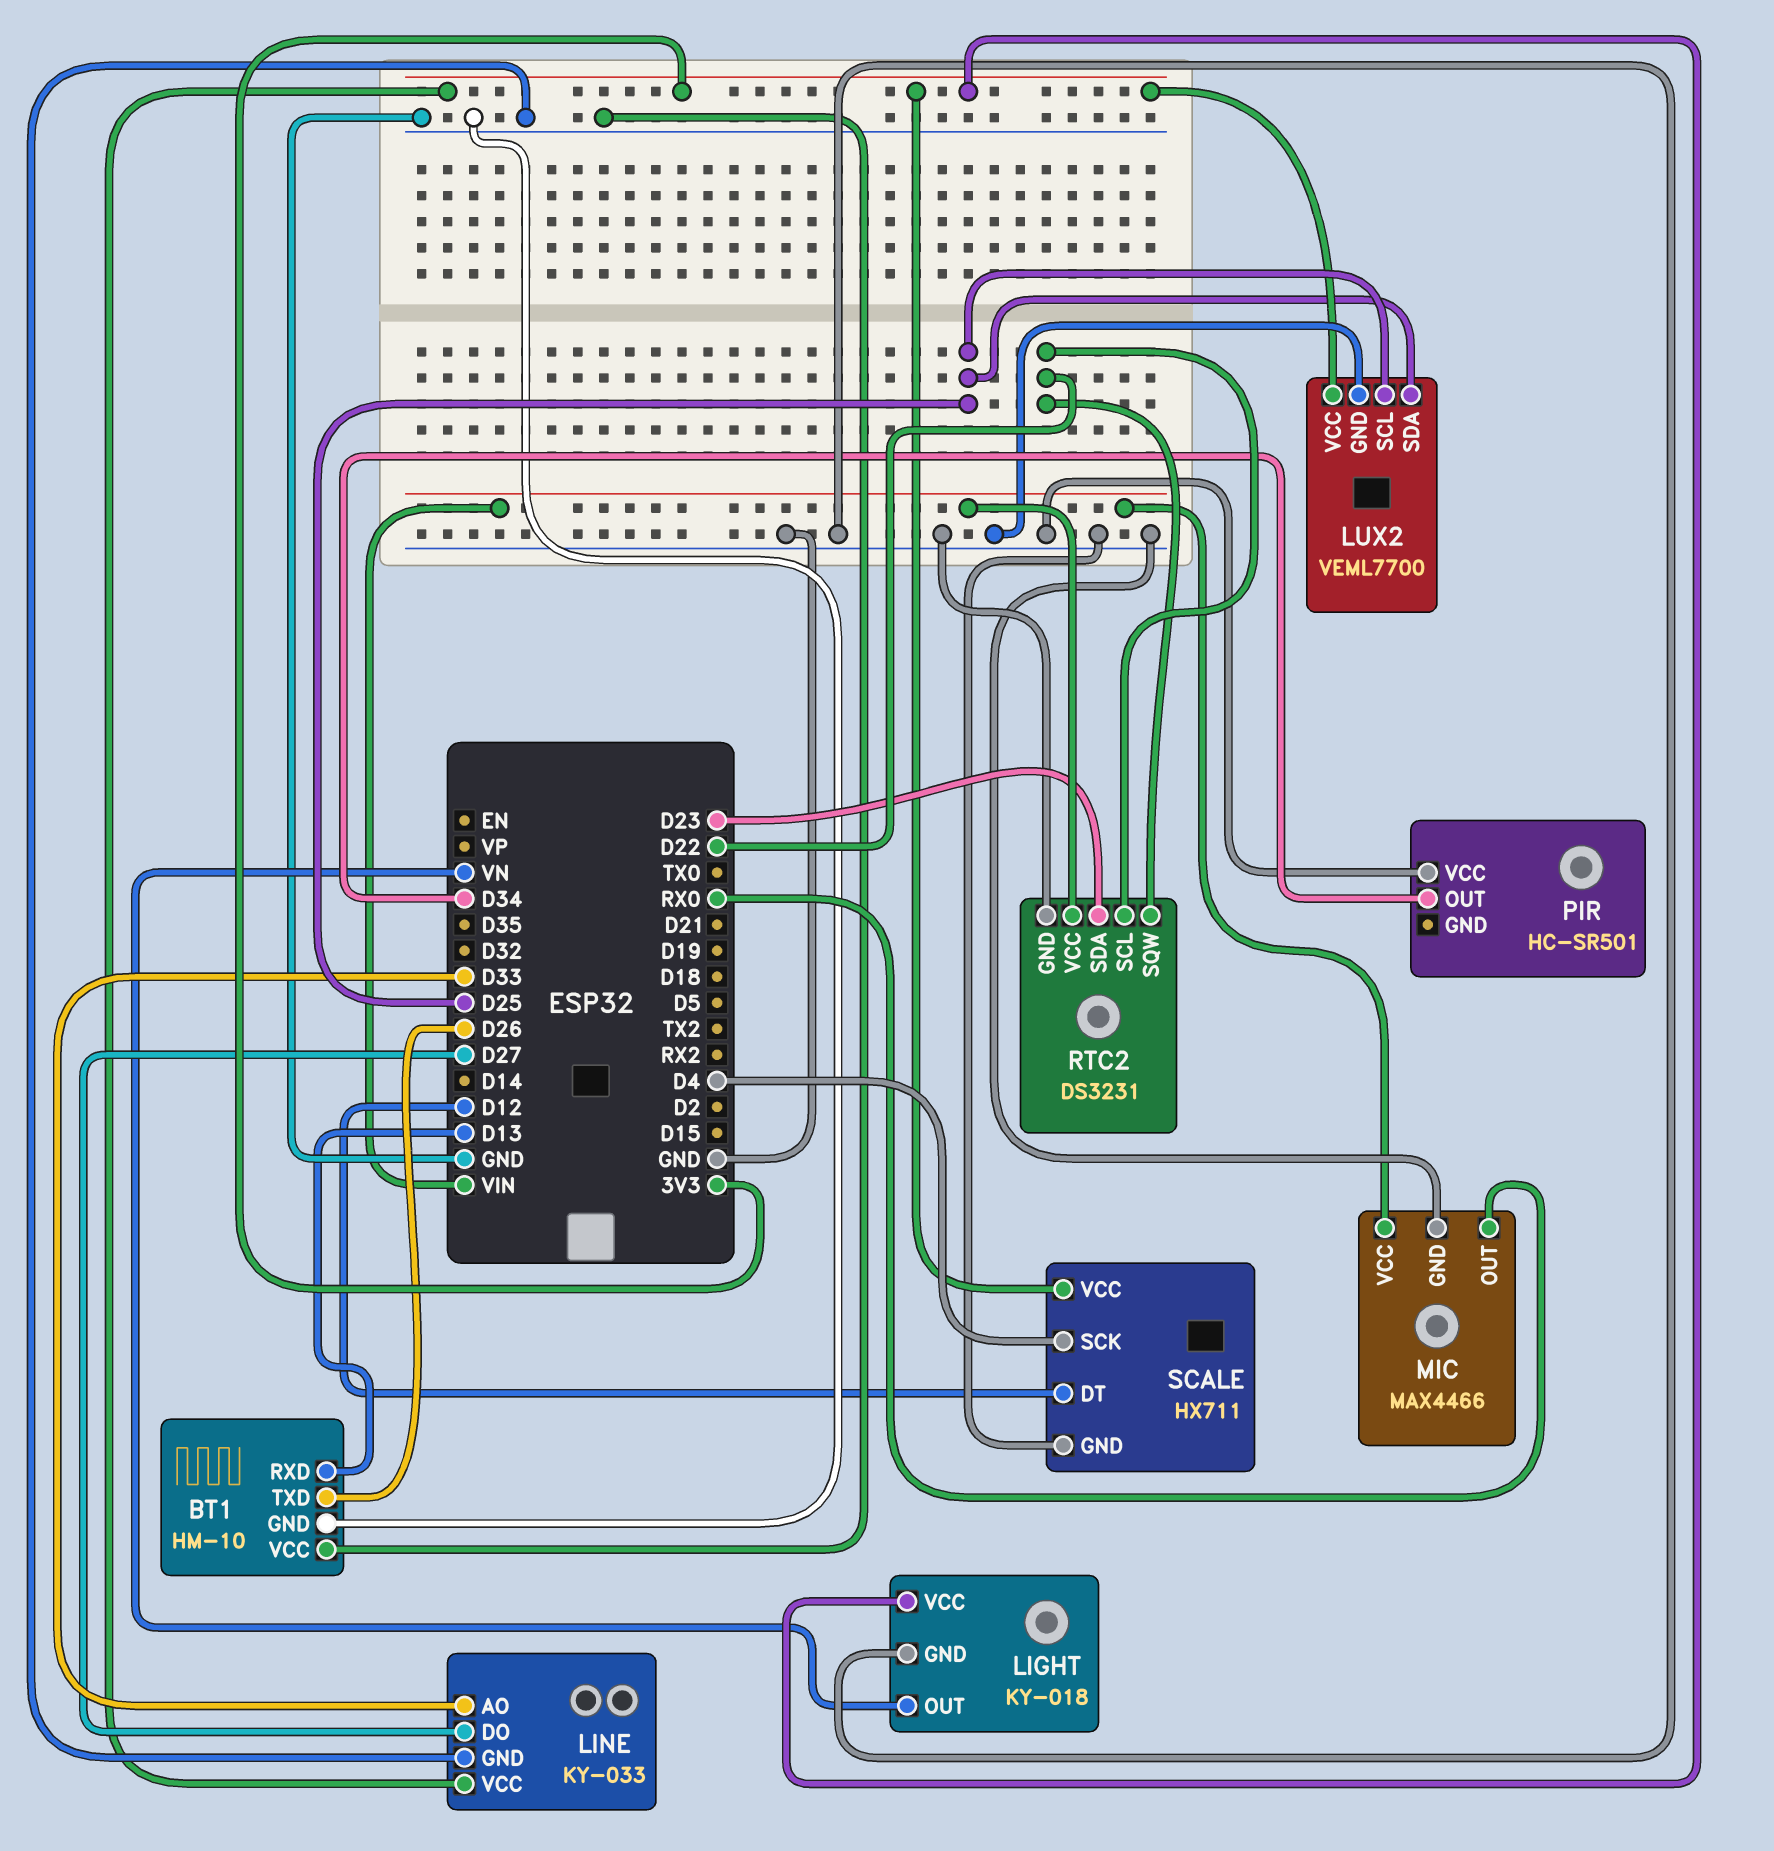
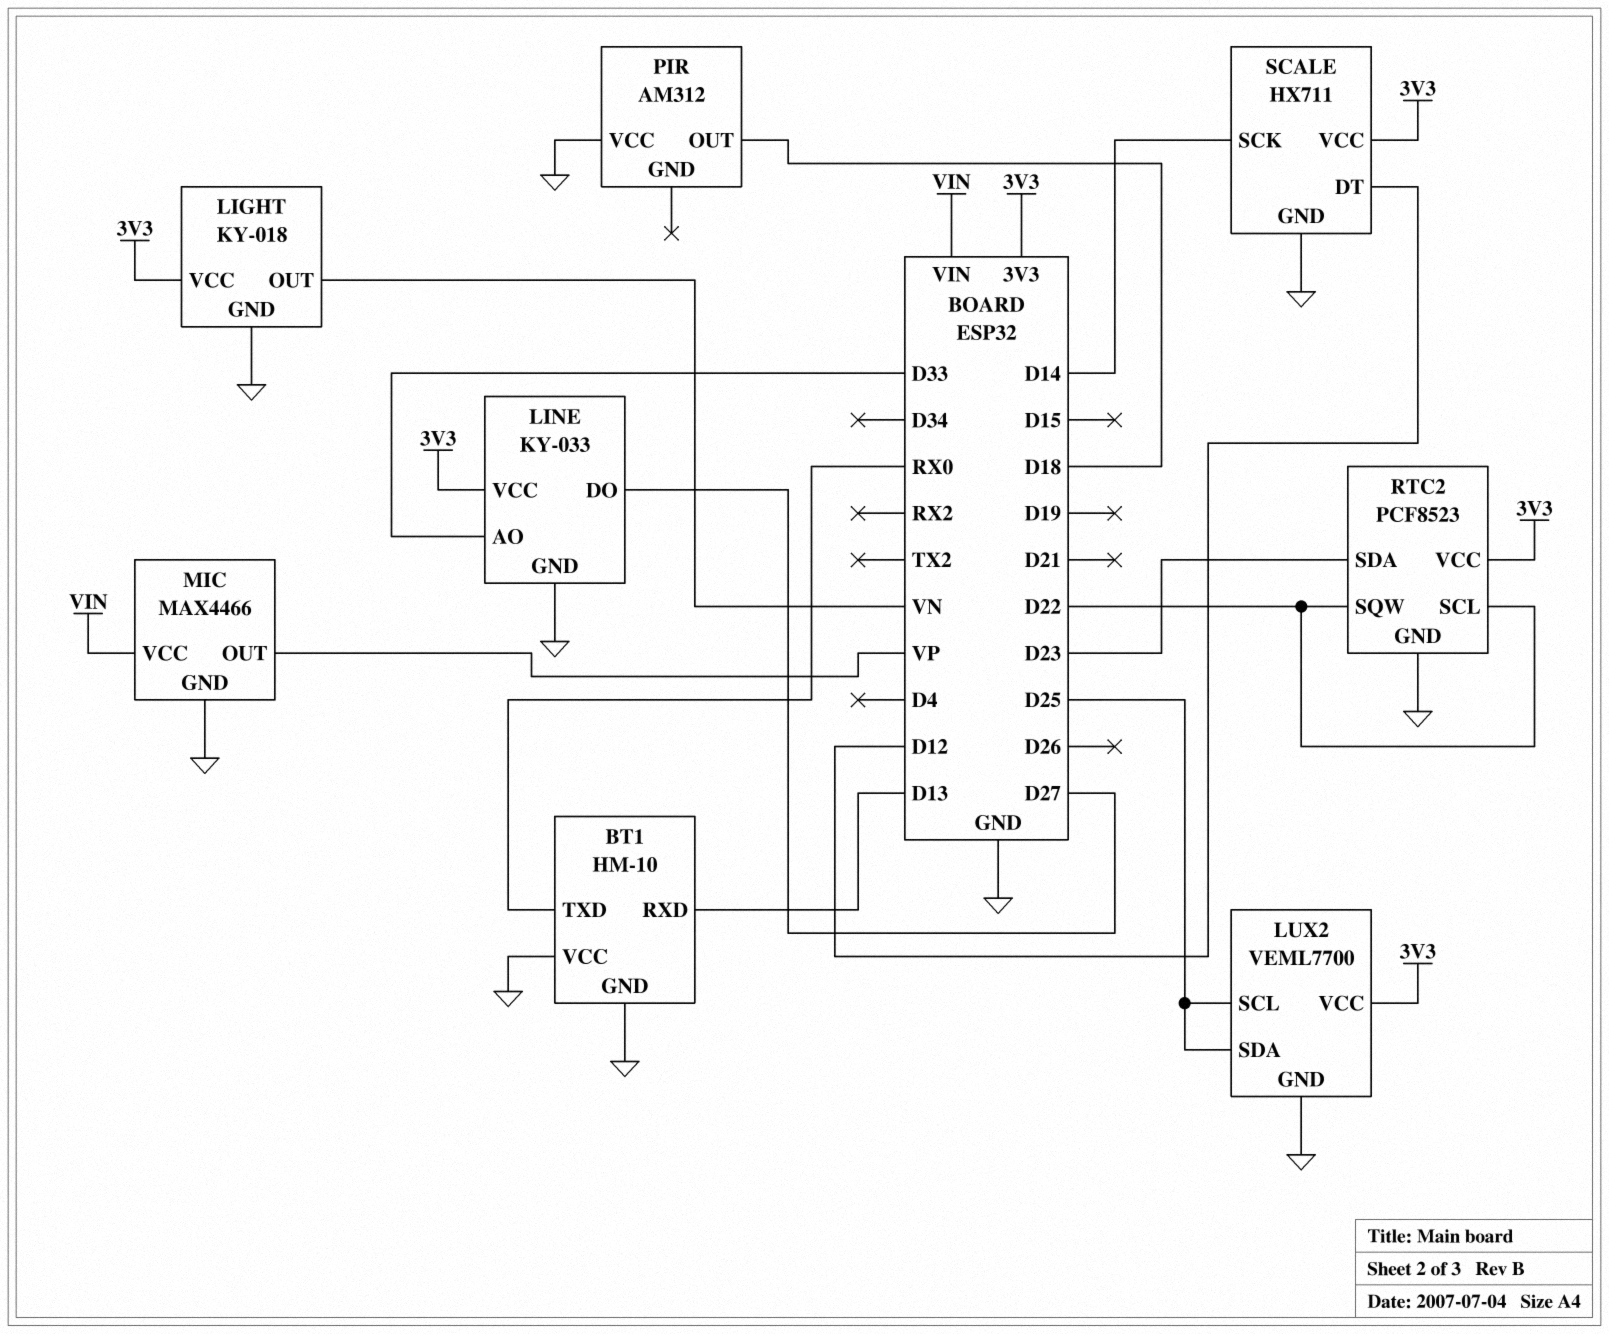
BT1 pin TXD: D26 -> RX0
MIC pin OUT: RX0 -> VP
PIR: HC-SR501 -> AM312
PIR pin OUT: D34 -> D18
RTC2: DS3231 -> PCF8523
RTC2 pin VCC: VIN -> 3V3
SCALE pin SCK: D4 -> D14

